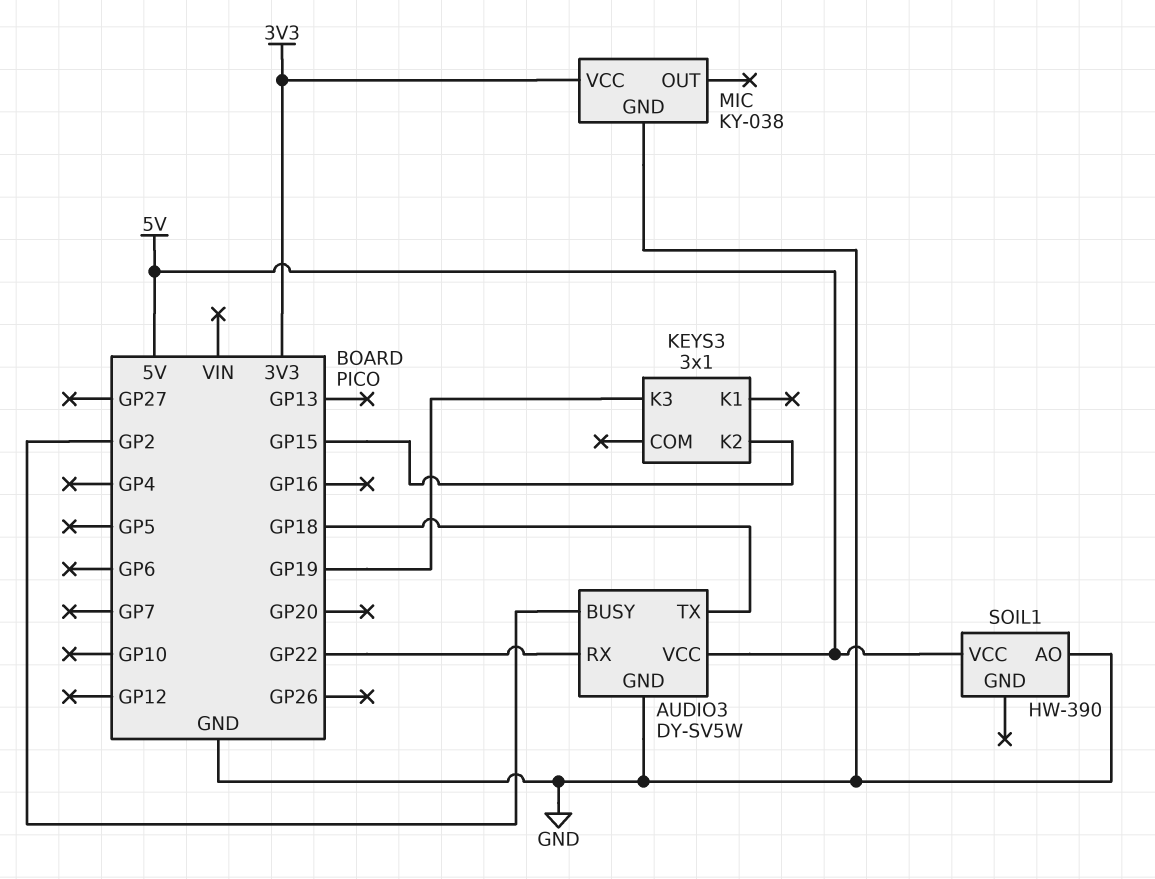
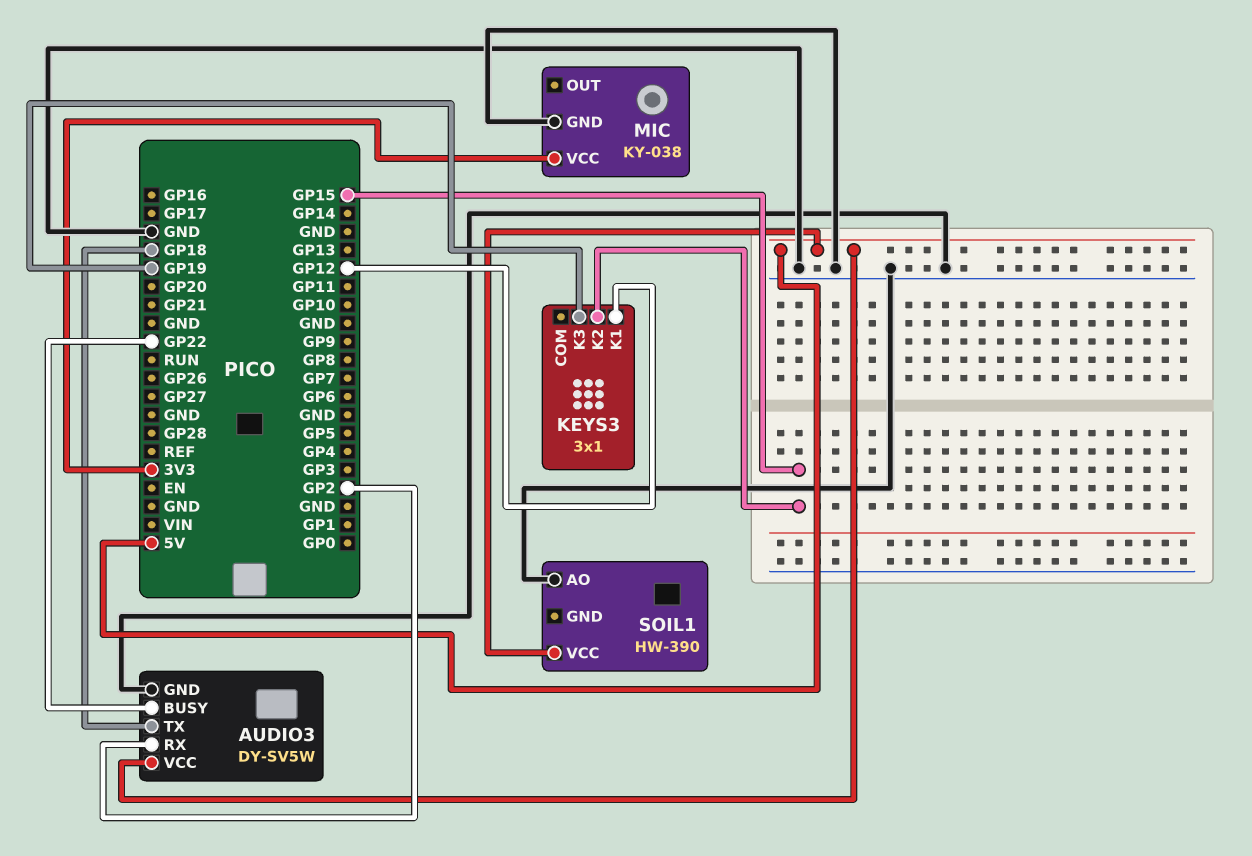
AUDIO3 pin BUSY: GP2 -> GP22
AUDIO3 pin RX: GP22 -> GP2
KEYS3 pin K1: none -> GP12

